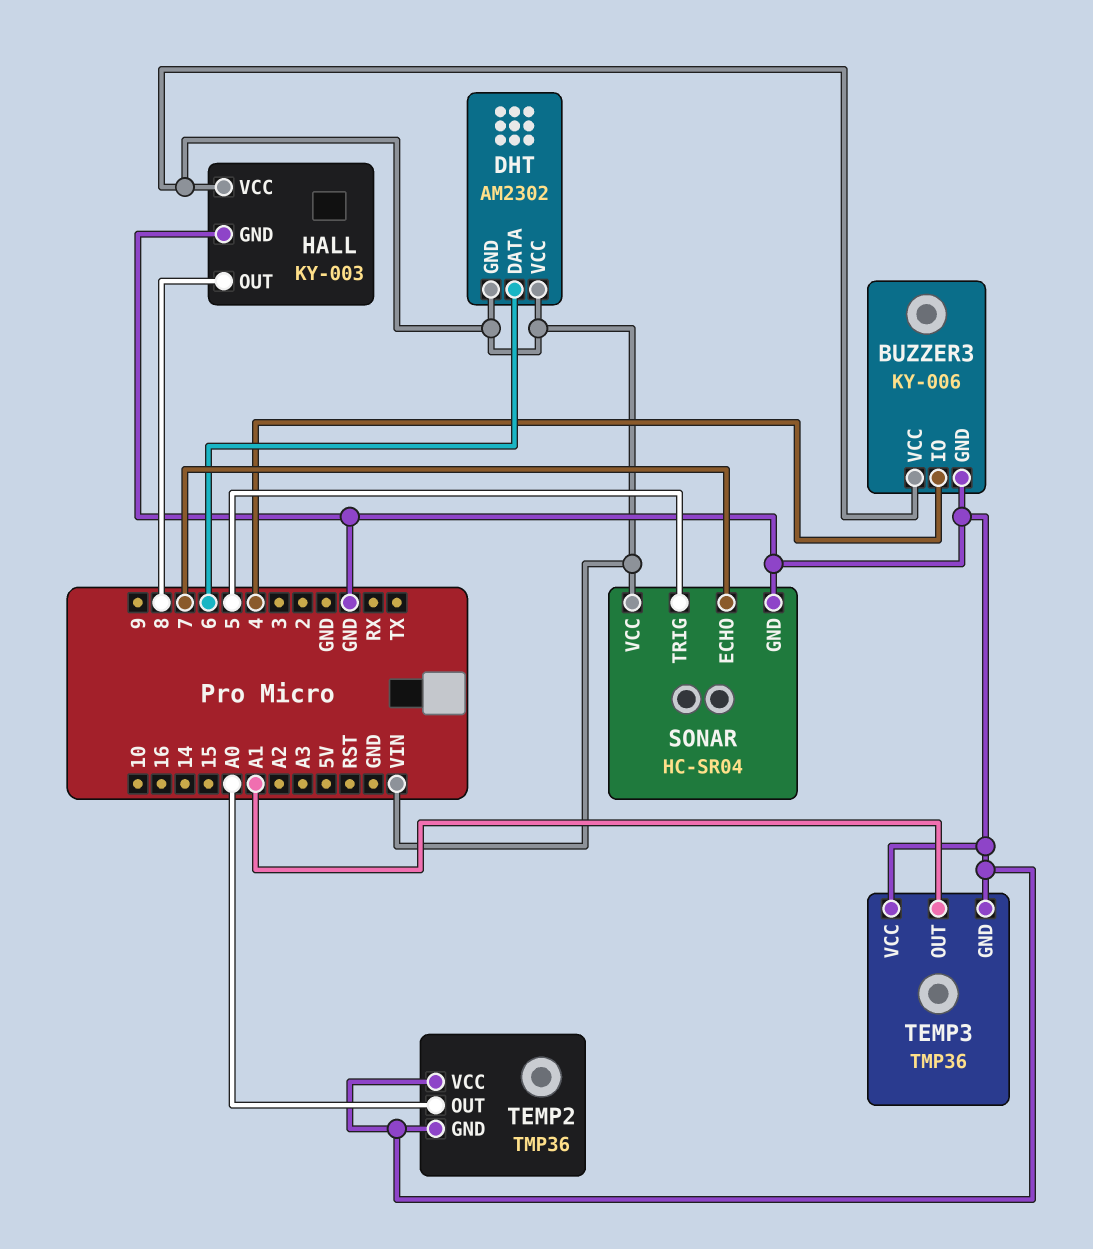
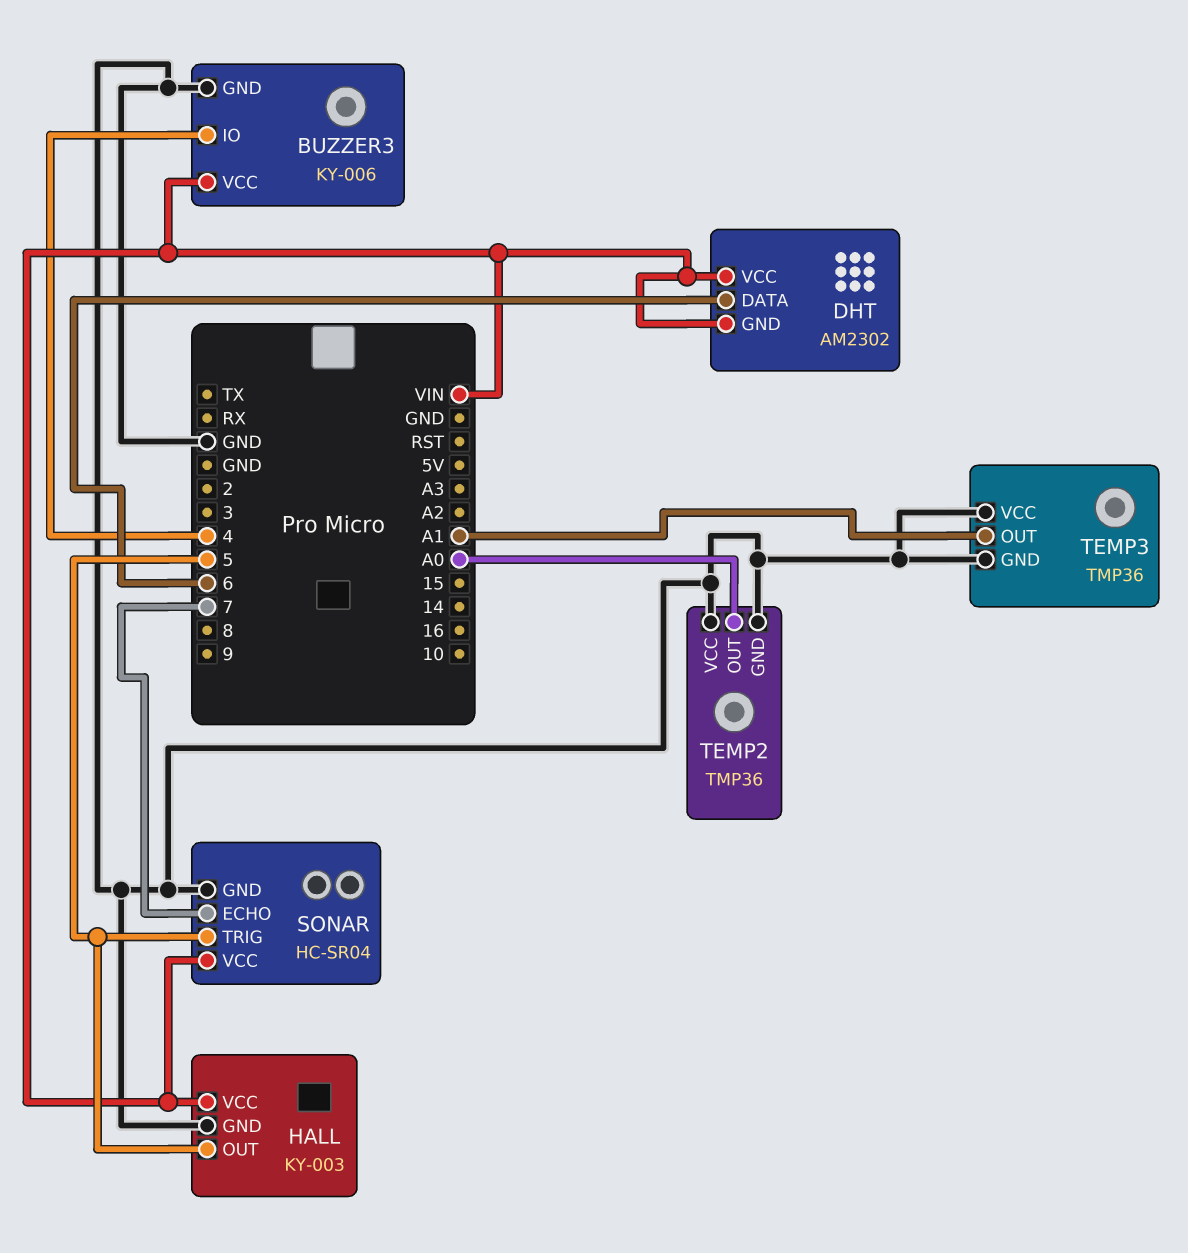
HALL pin OUT: 8 -> 5

